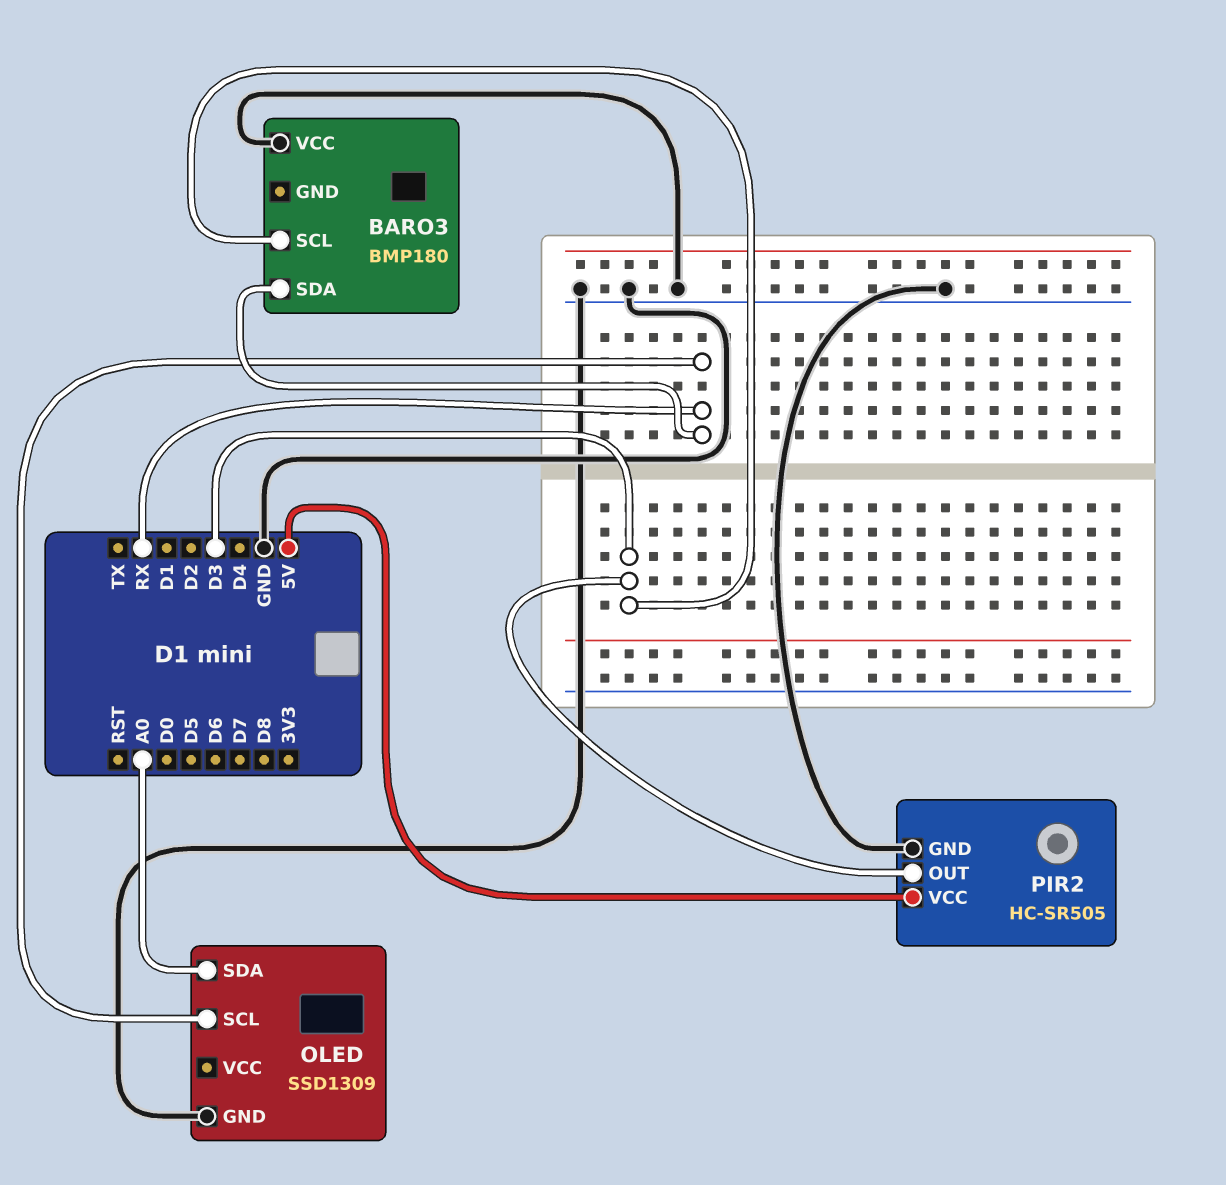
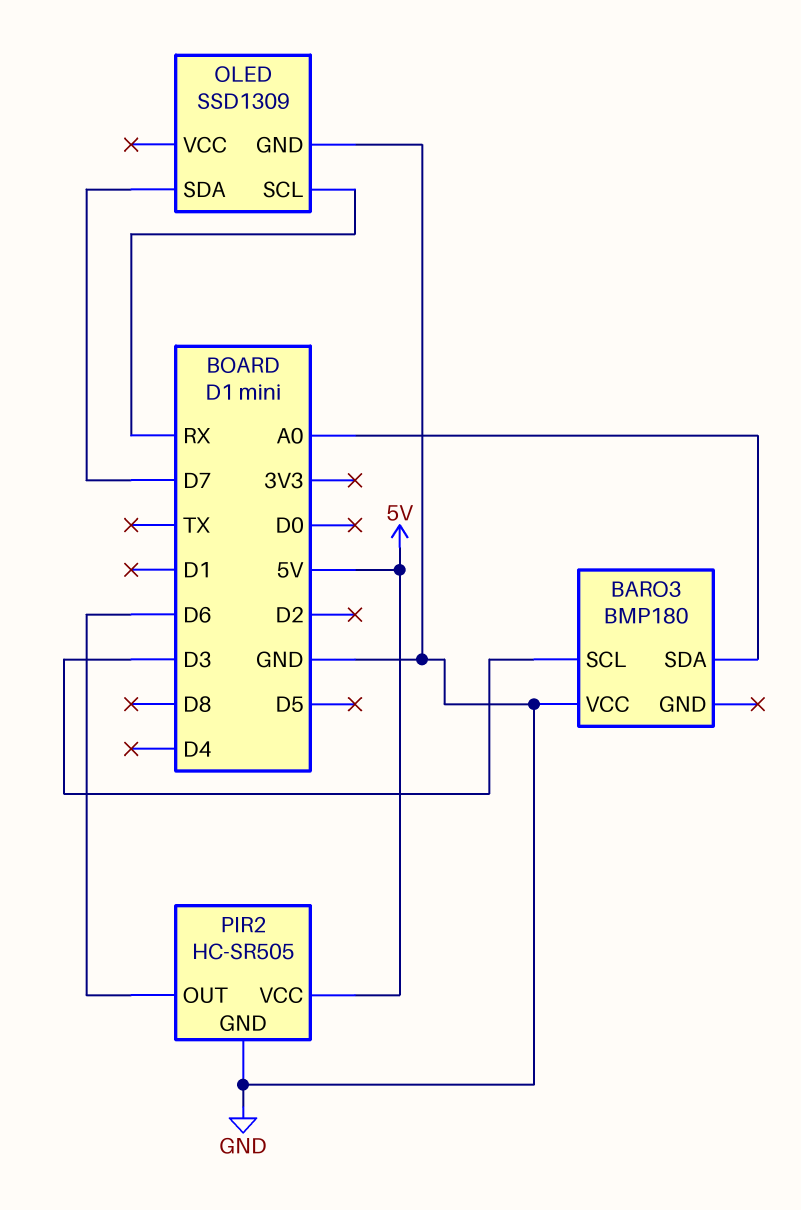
BARO3 pin SDA: RX -> A0
OLED pin SDA: A0 -> D7
PIR2 pin OUT: D3 -> D6

